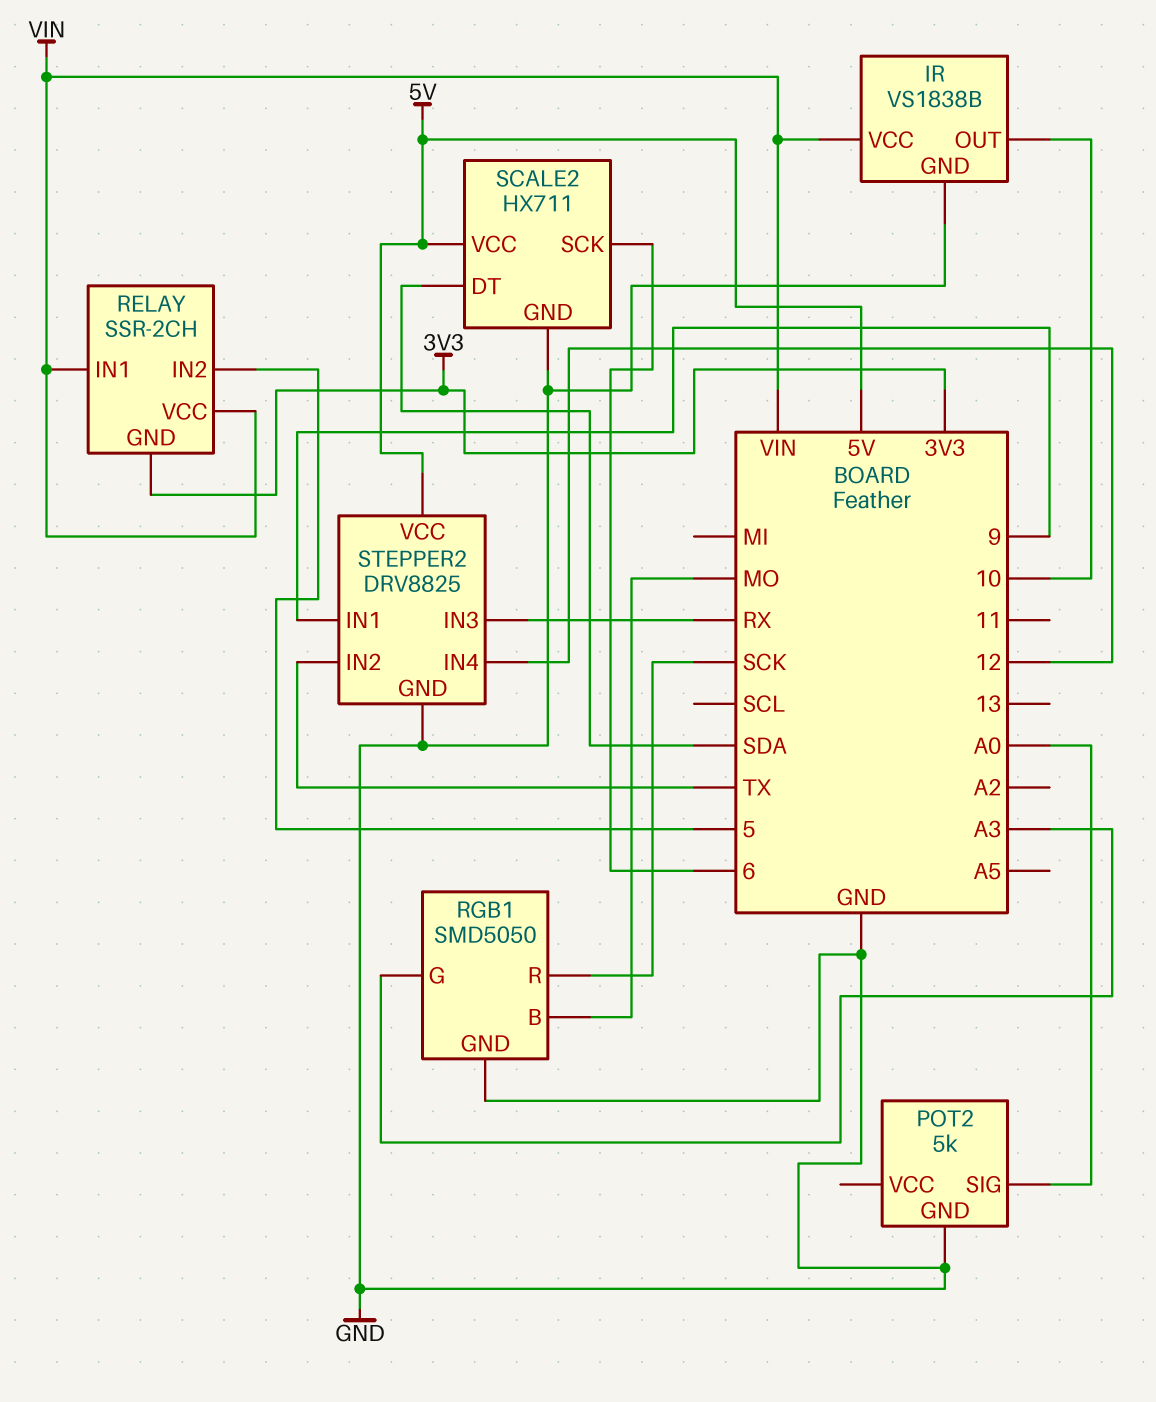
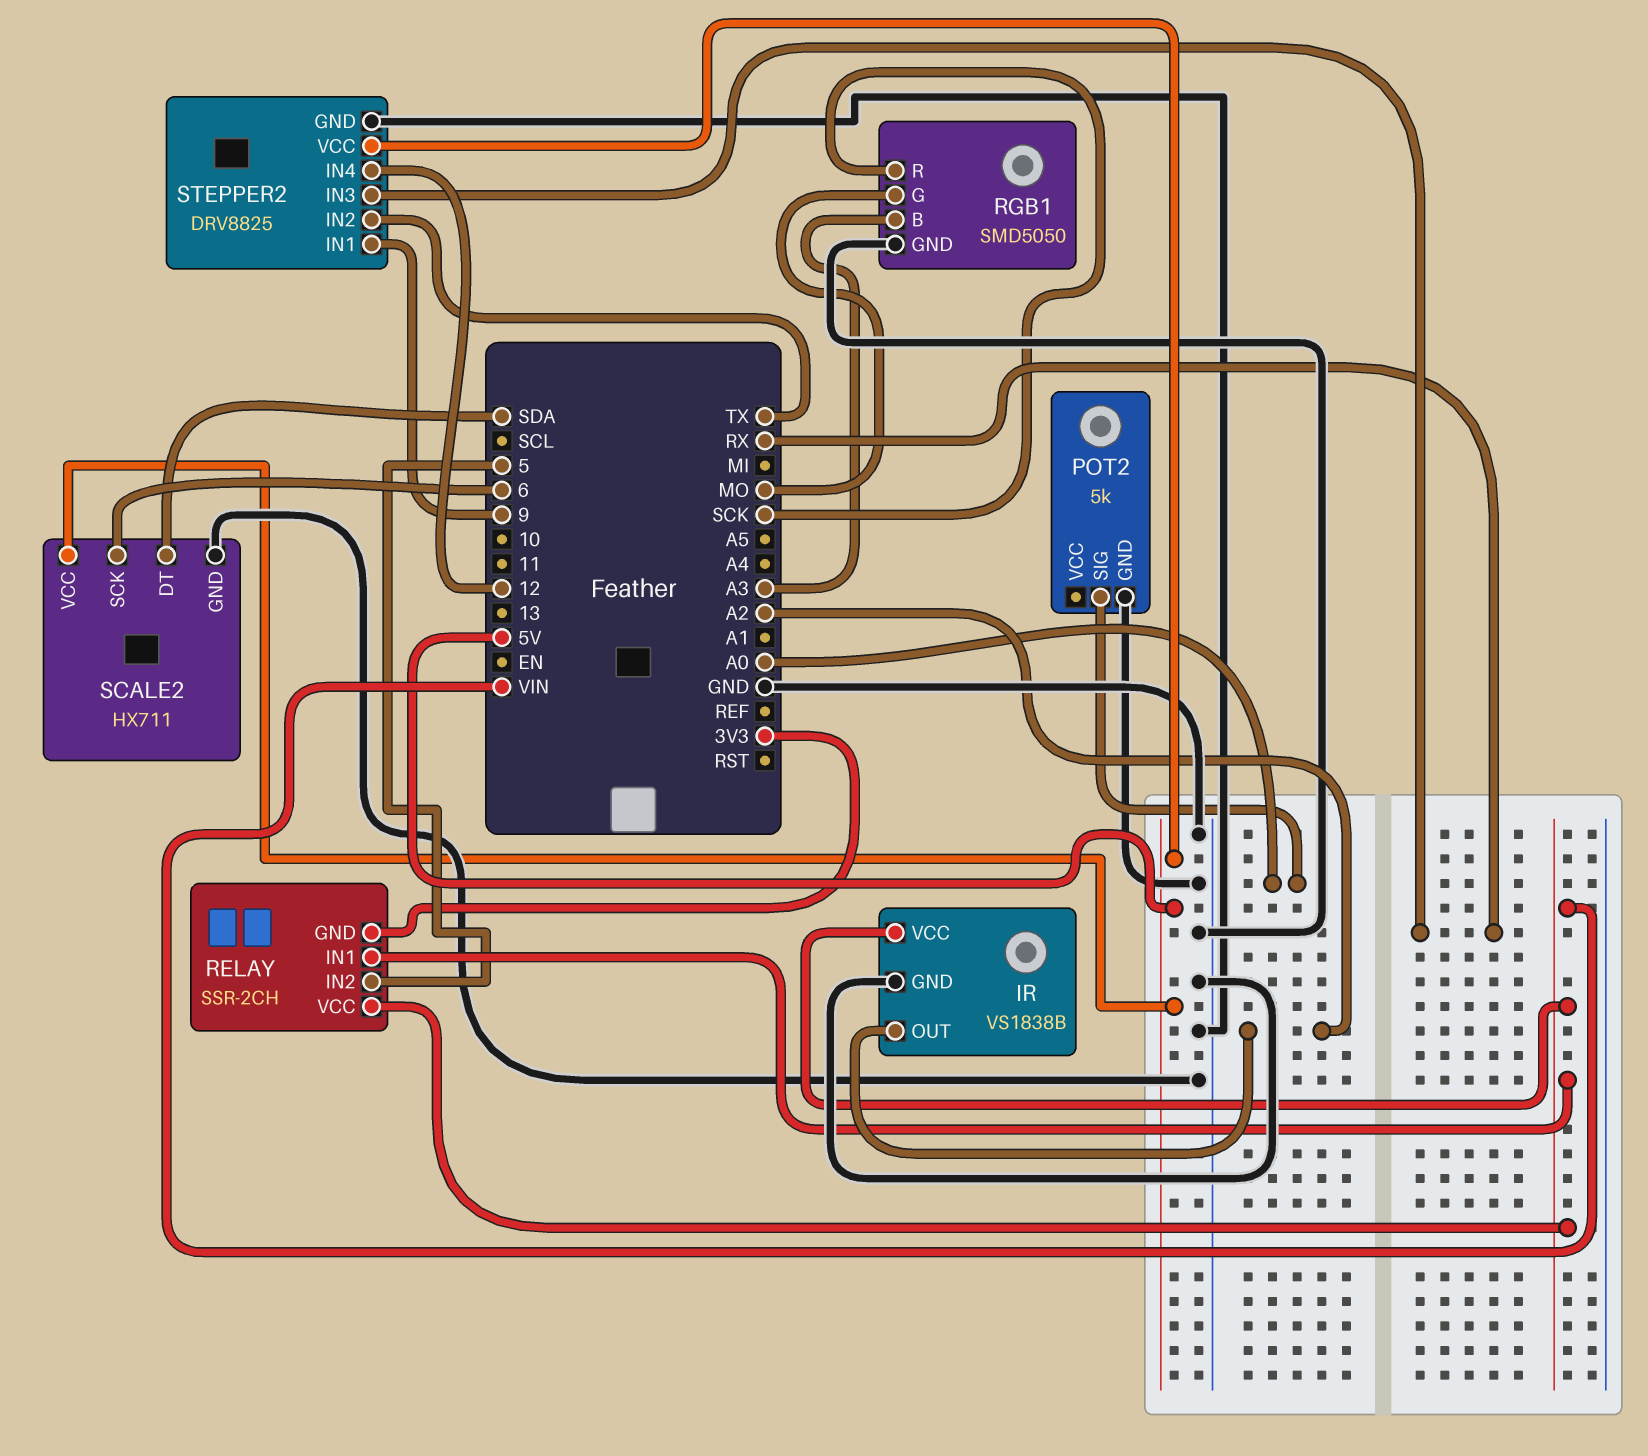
IR pin OUT: 10 -> A2
RGB1 pin B: MO -> A3
RGB1 pin G: A3 -> MO

